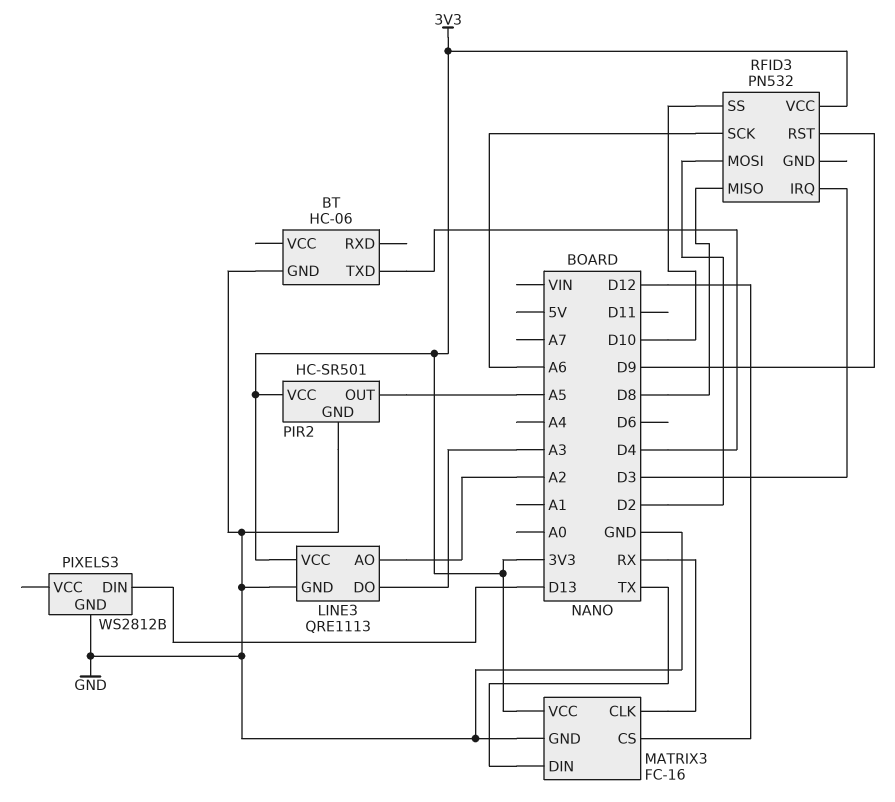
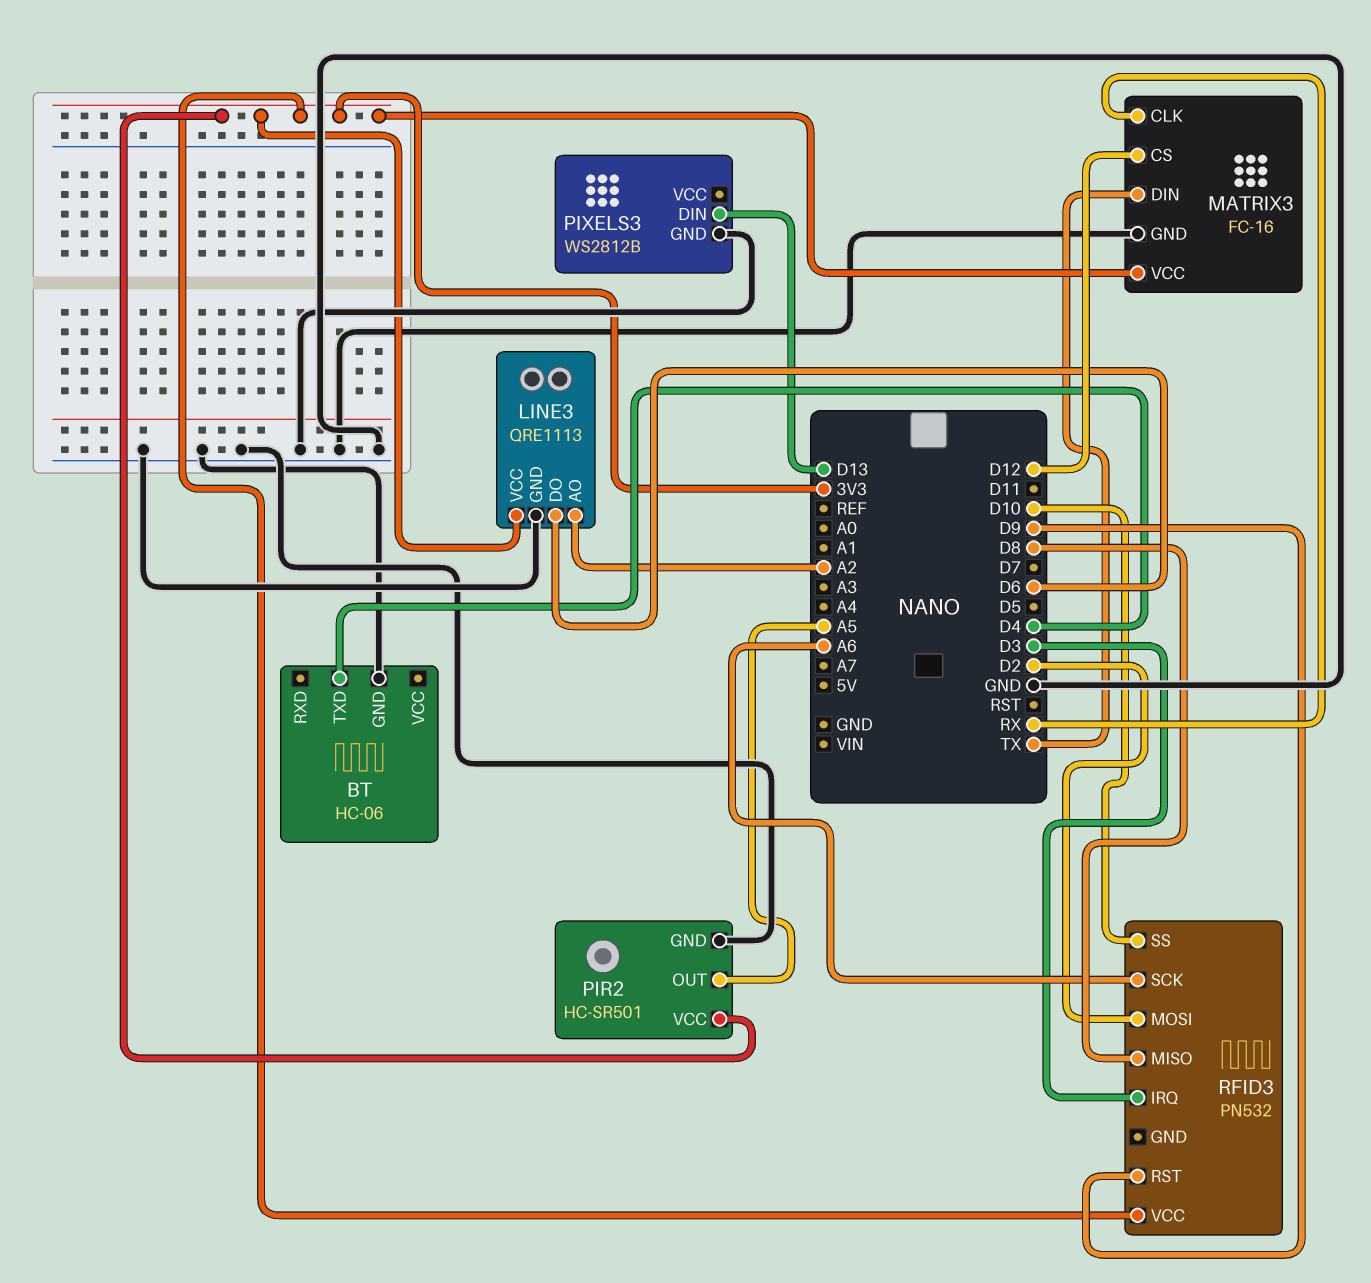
LINE3 pin DO: A3 -> D6

